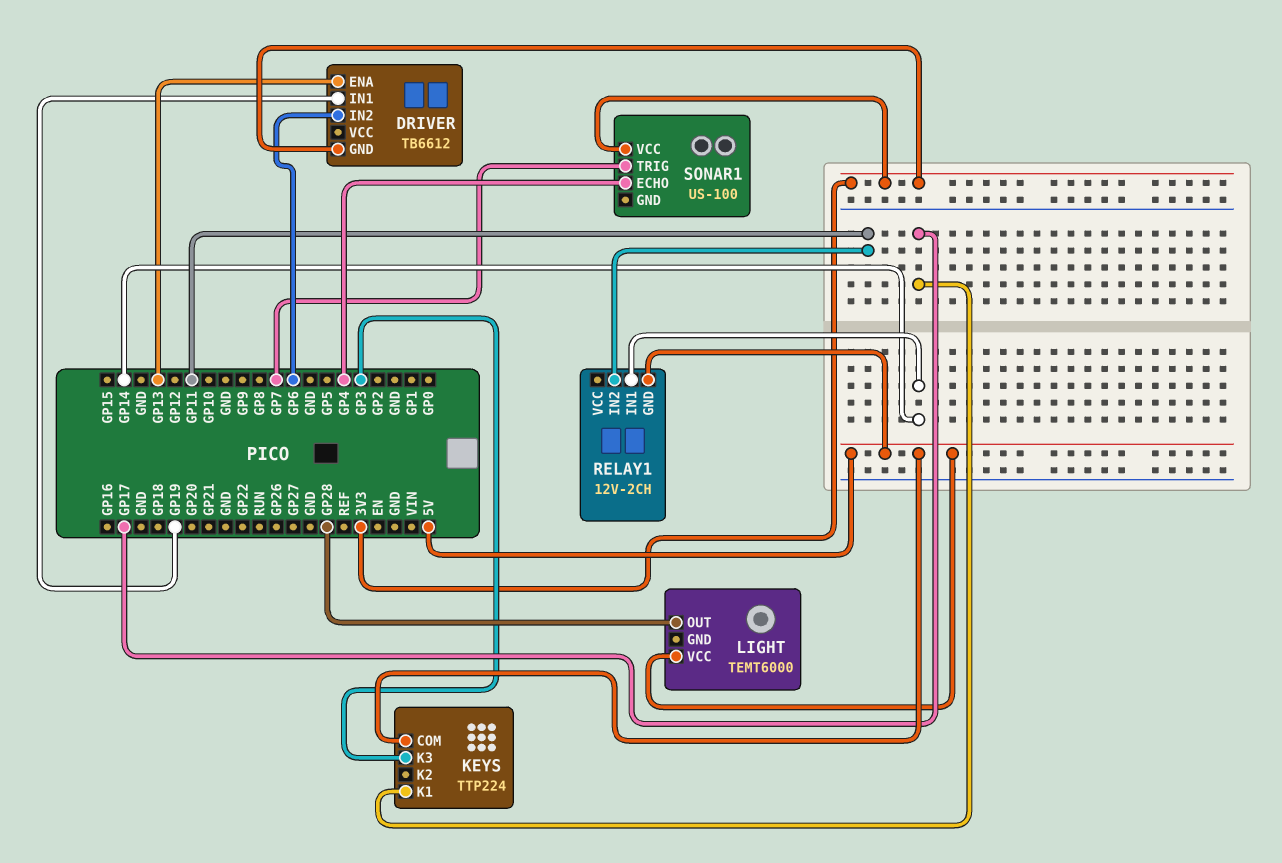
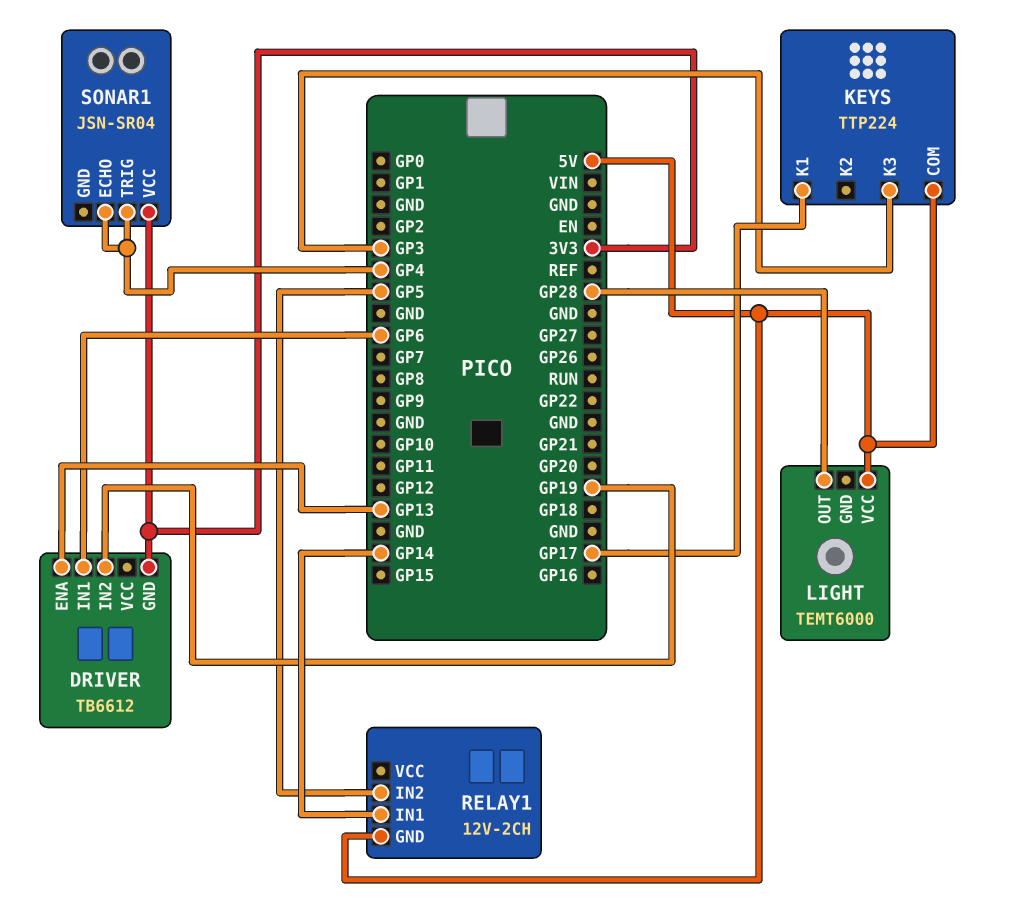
DRIVER pin IN1: GP19 -> GP6
DRIVER pin IN2: GP6 -> GP19
RELAY1 pin IN2: GP11 -> GP5
SONAR1: US-100 -> JSN-SR04
SONAR1 pin TRIG: GP7 -> GP4

